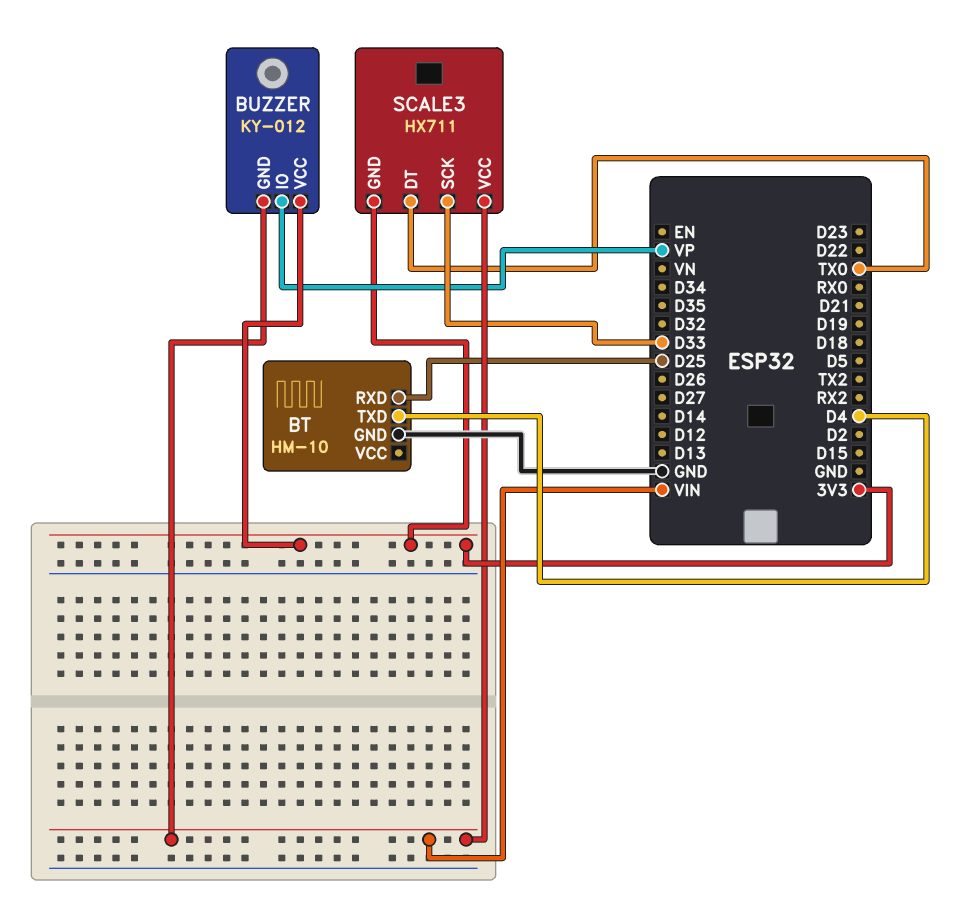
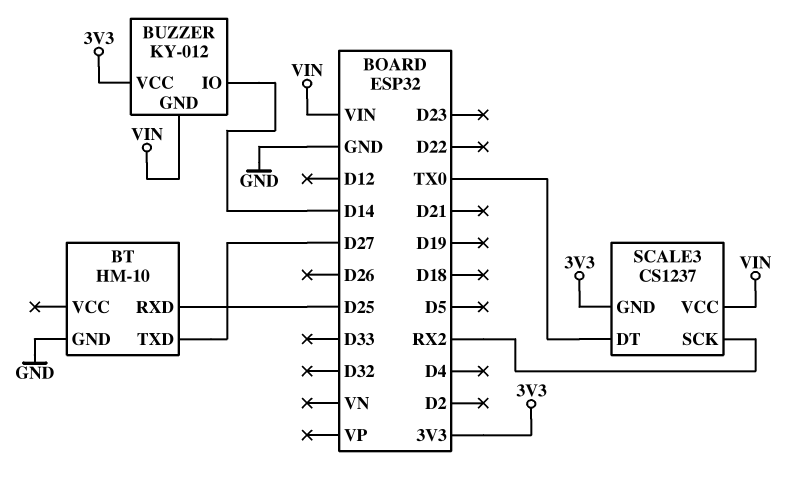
BT pin TXD: D4 -> D27
BUZZER pin IO: VP -> D14
SCALE3: HX711 -> CS1237
SCALE3 pin SCK: D33 -> RX2

